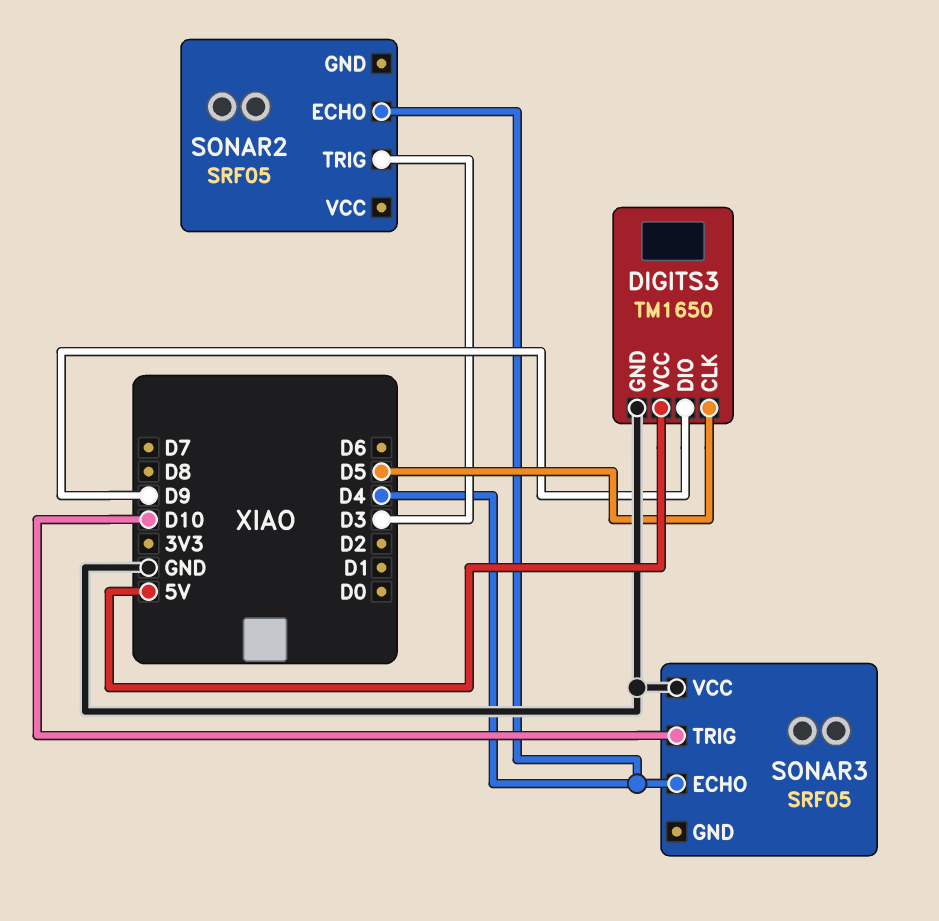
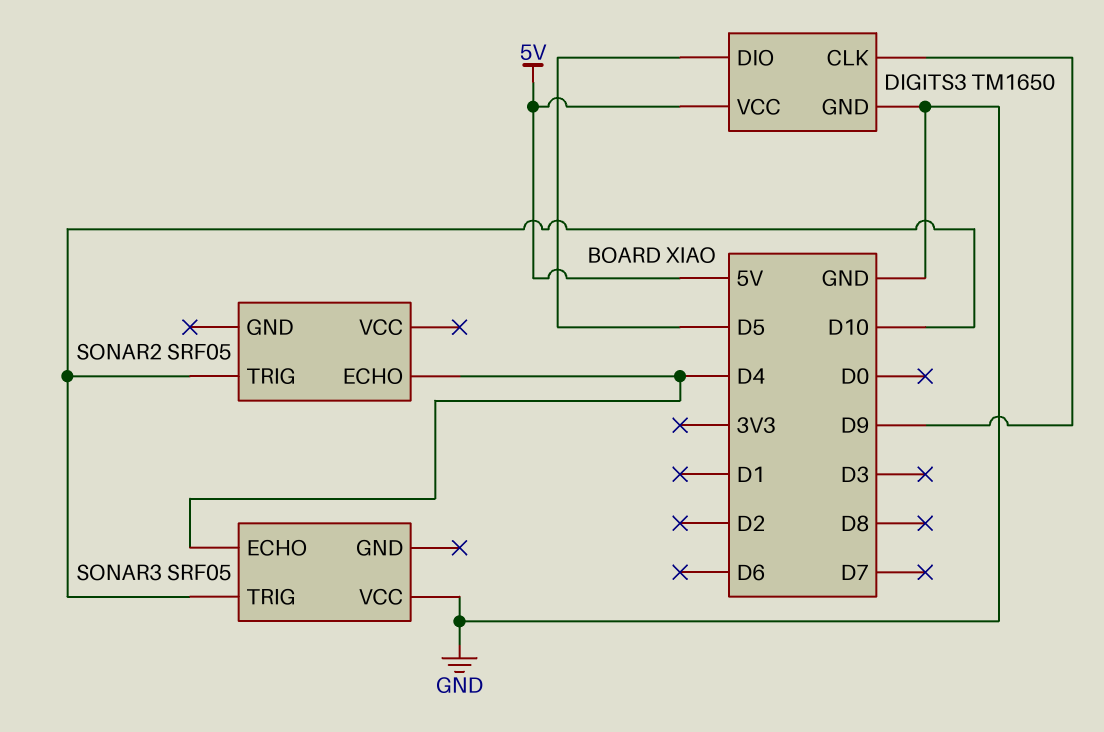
DIGITS3 pin CLK: D5 -> D9
DIGITS3 pin DIO: D9 -> D5
SONAR2 pin TRIG: D3 -> D10

